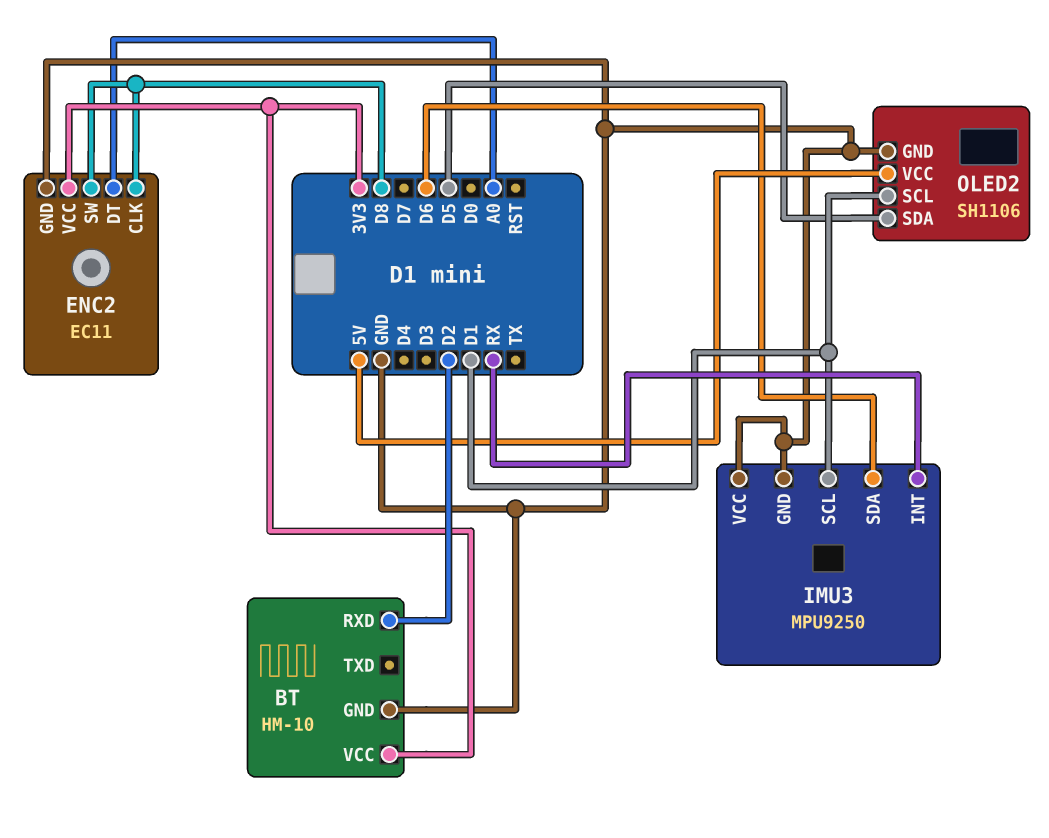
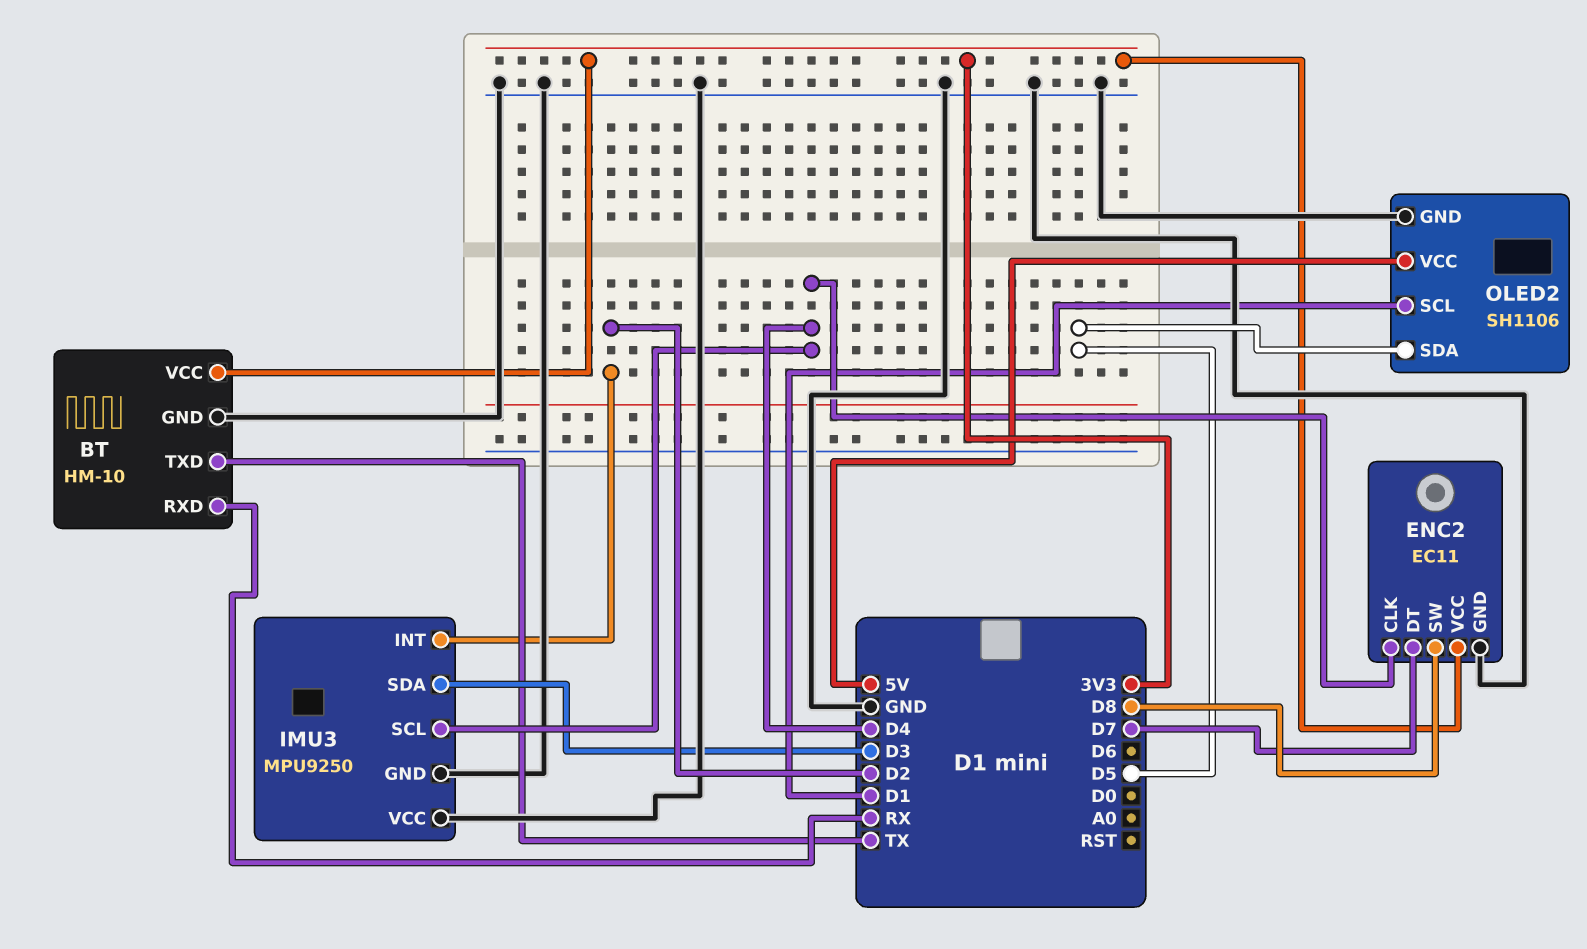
BT pin RXD: D2 -> RX
BT pin TXD: none -> TX
ENC2 pin CLK: D8 -> D4
ENC2 pin DT: A0 -> D7
IMU3 pin INT: RX -> D2
IMU3 pin SCL: D1 -> D4
IMU3 pin SDA: D6 -> D3

